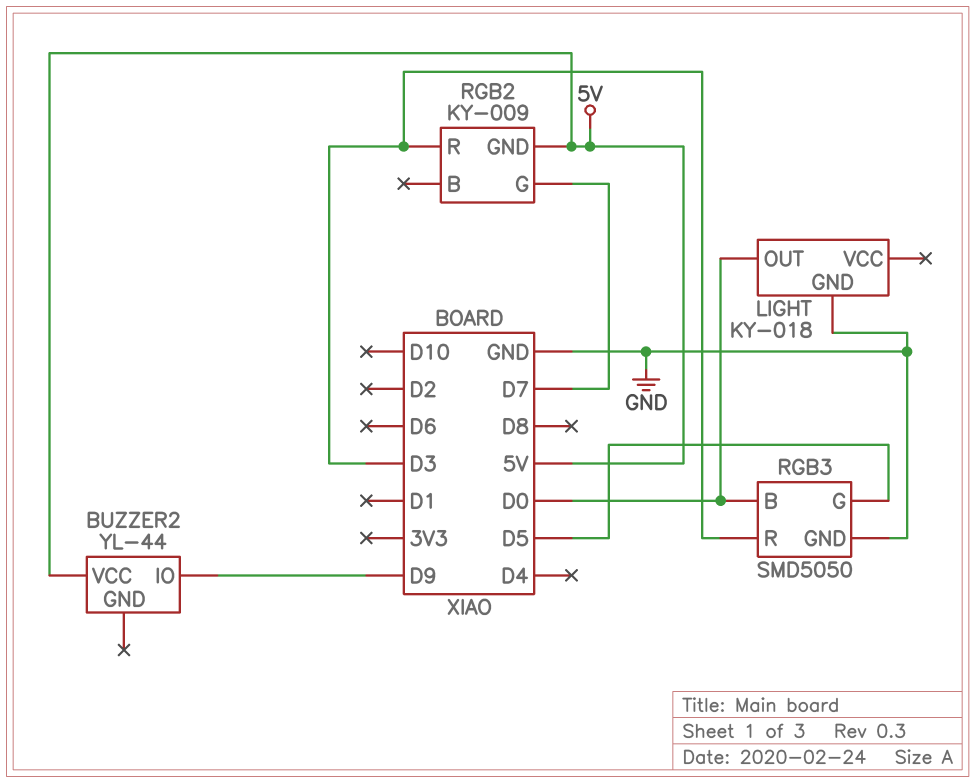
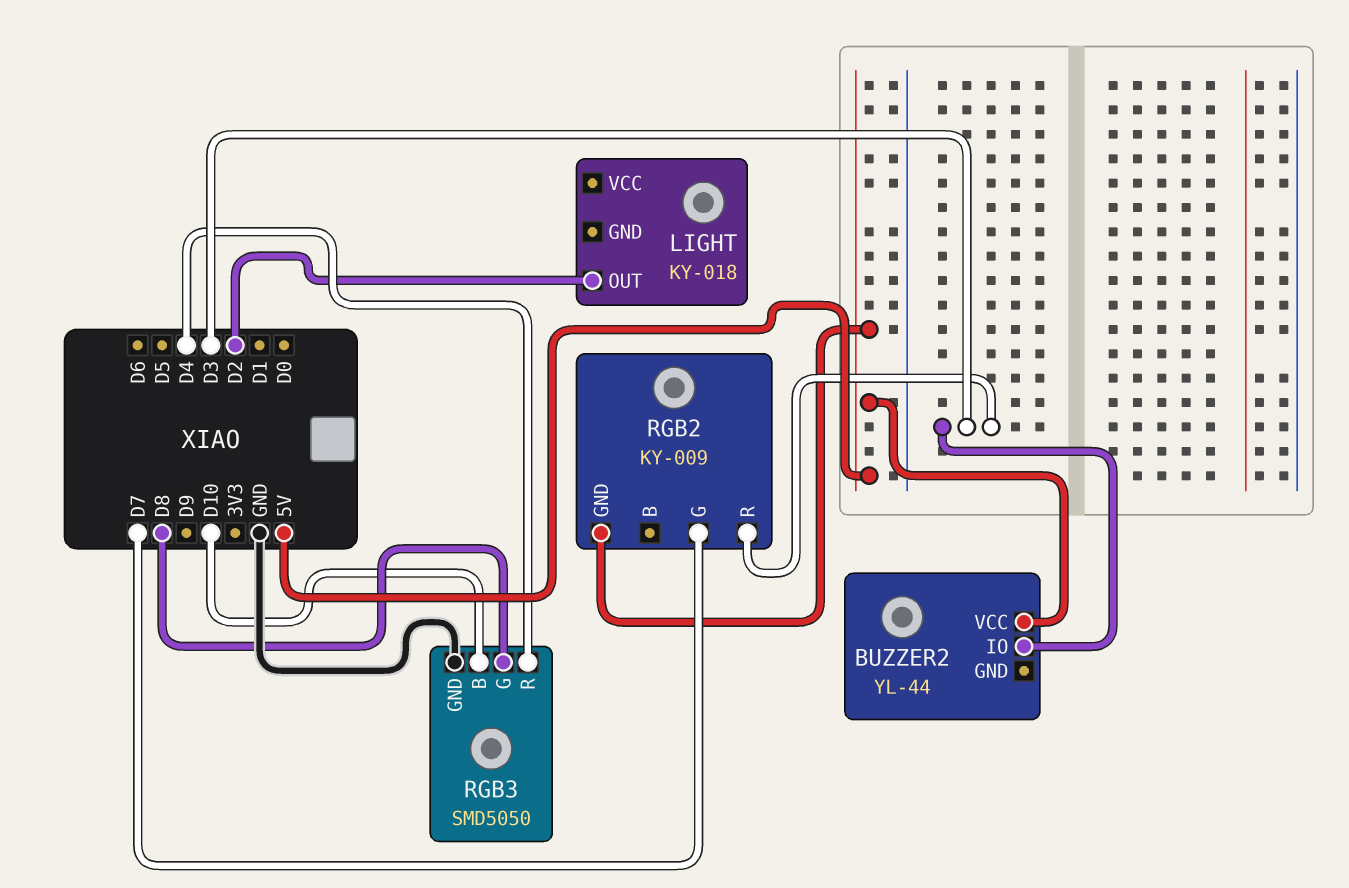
BUZZER2 pin IO: D9 -> D3
LIGHT pin GND: GND -> none
LIGHT pin OUT: D0 -> D2
RGB3 pin B: D0 -> D10
RGB3 pin G: D5 -> D8
RGB3 pin R: D3 -> D4

